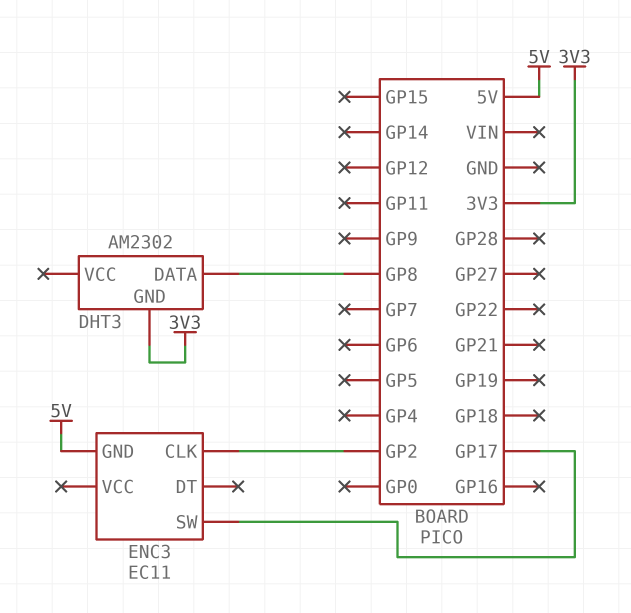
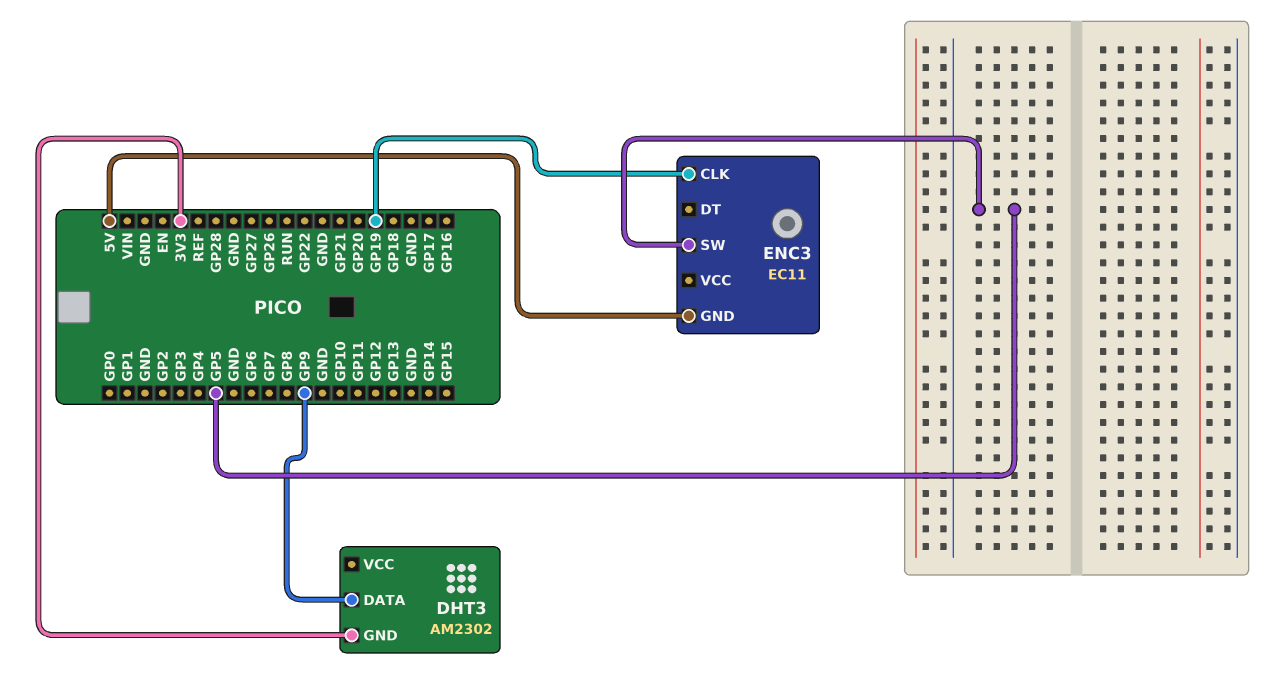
DHT3 pin DATA: GP8 -> GP9
ENC3 pin CLK: GP2 -> GP19
ENC3 pin SW: GP17 -> GP5

